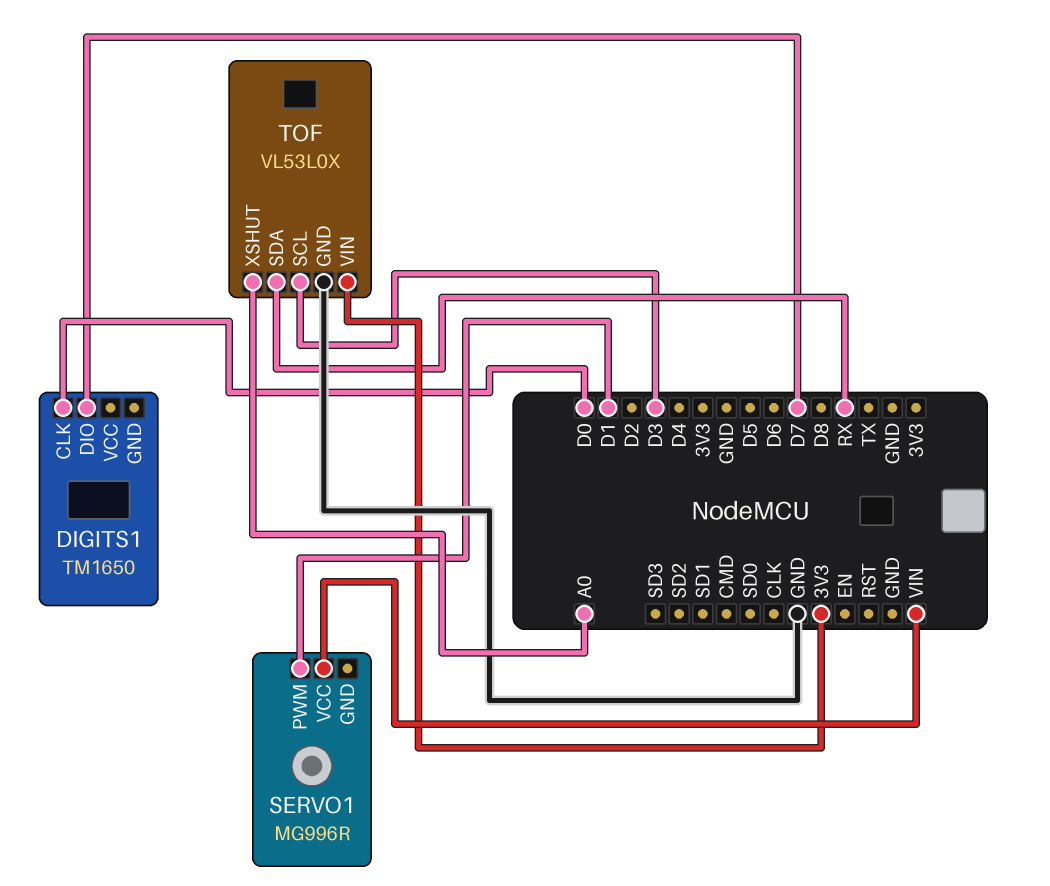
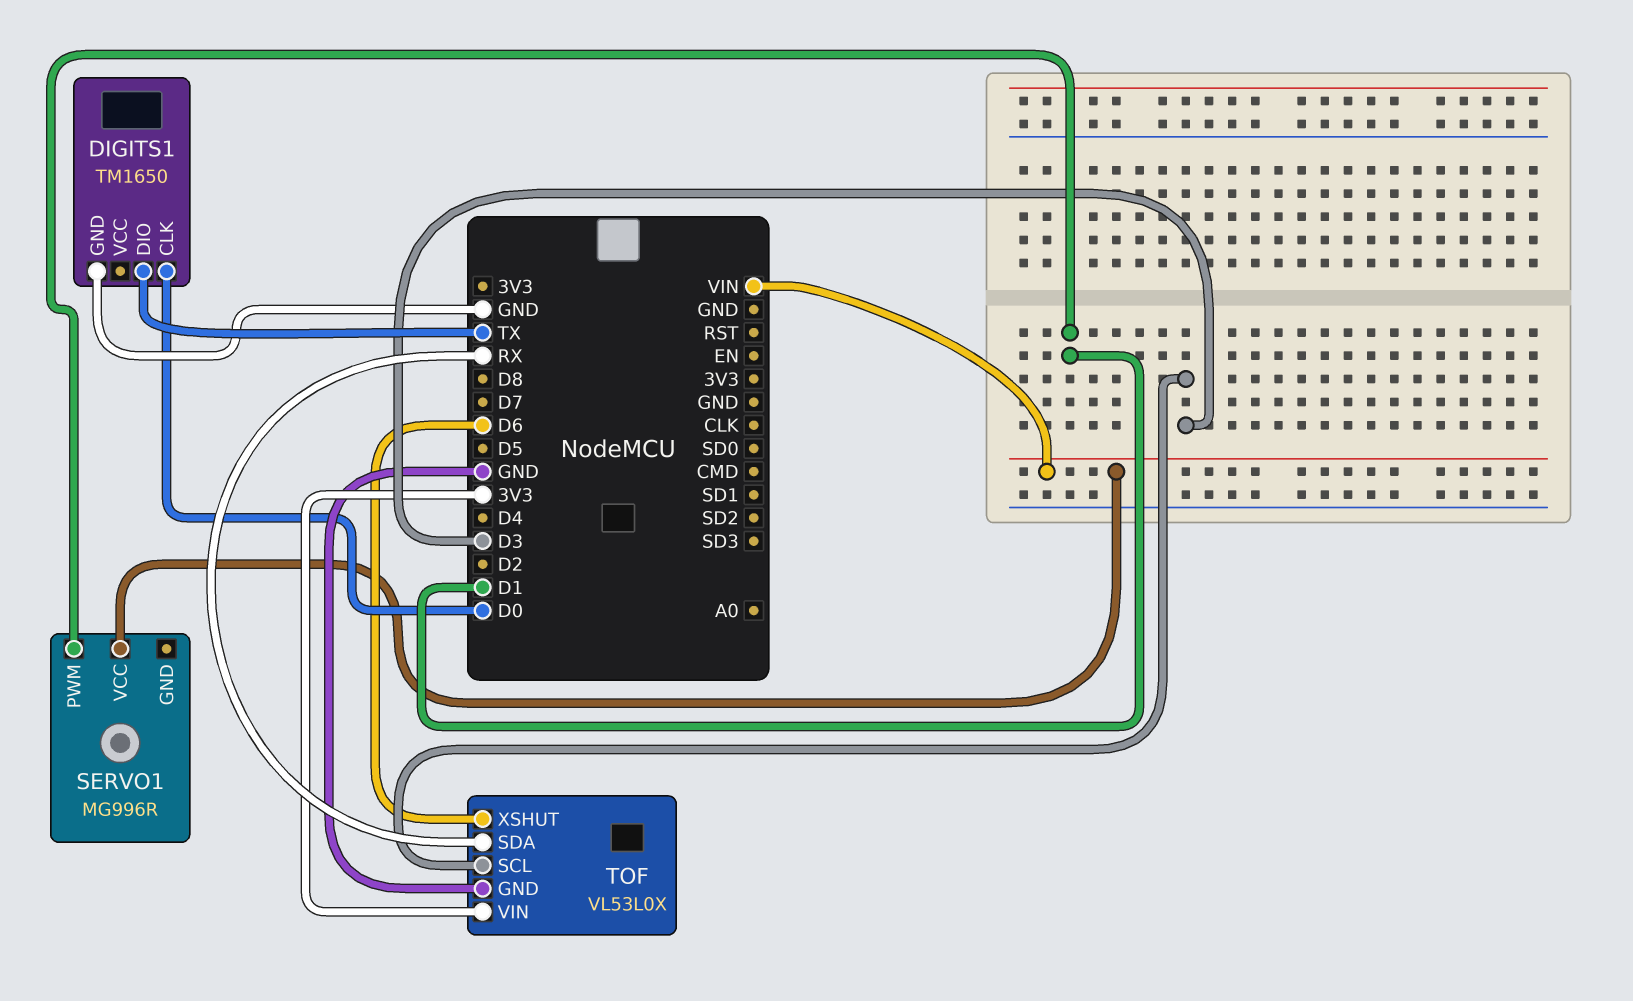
DIGITS1 pin DIO: D7 -> TX
DIGITS1 pin GND: none -> GND
TOF pin XSHUT: A0 -> D6

